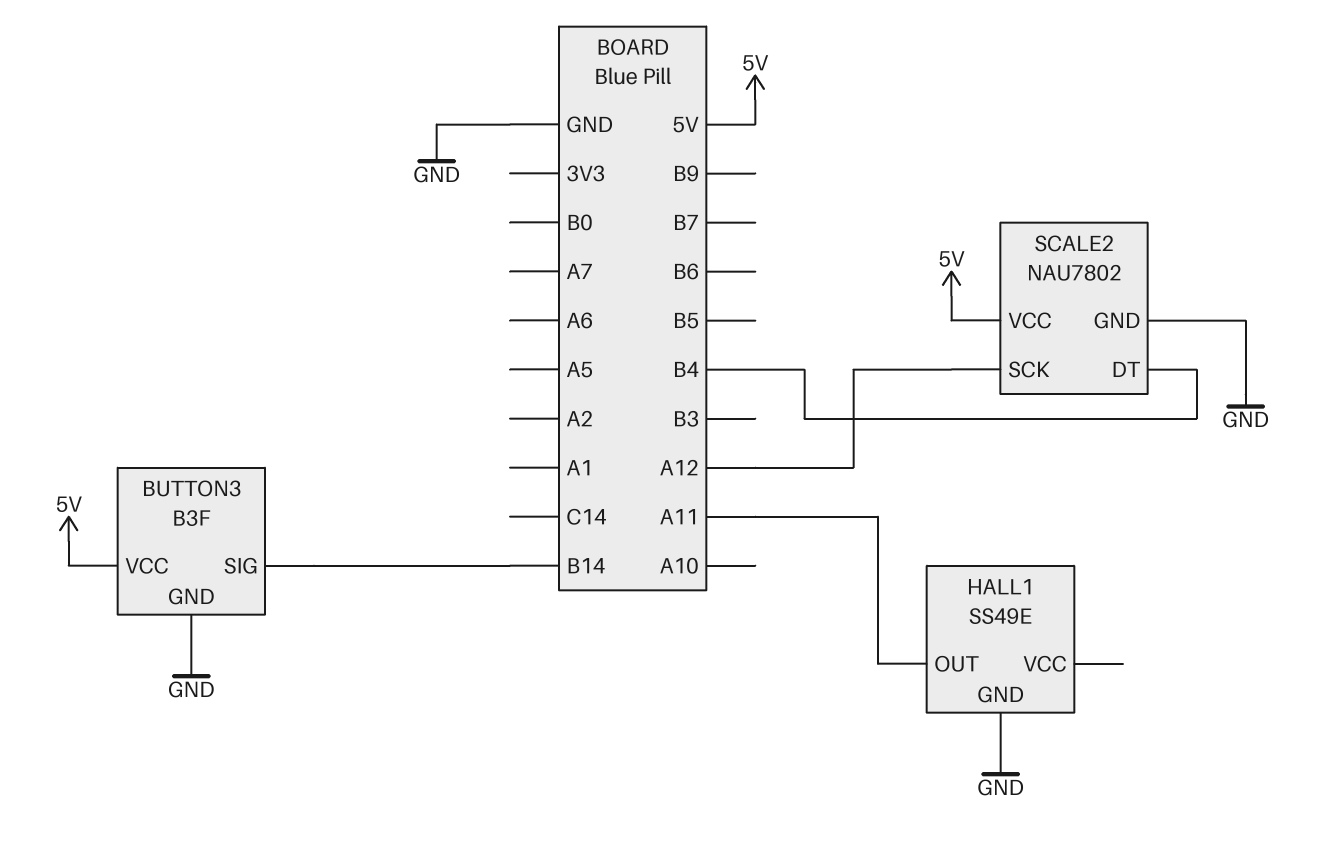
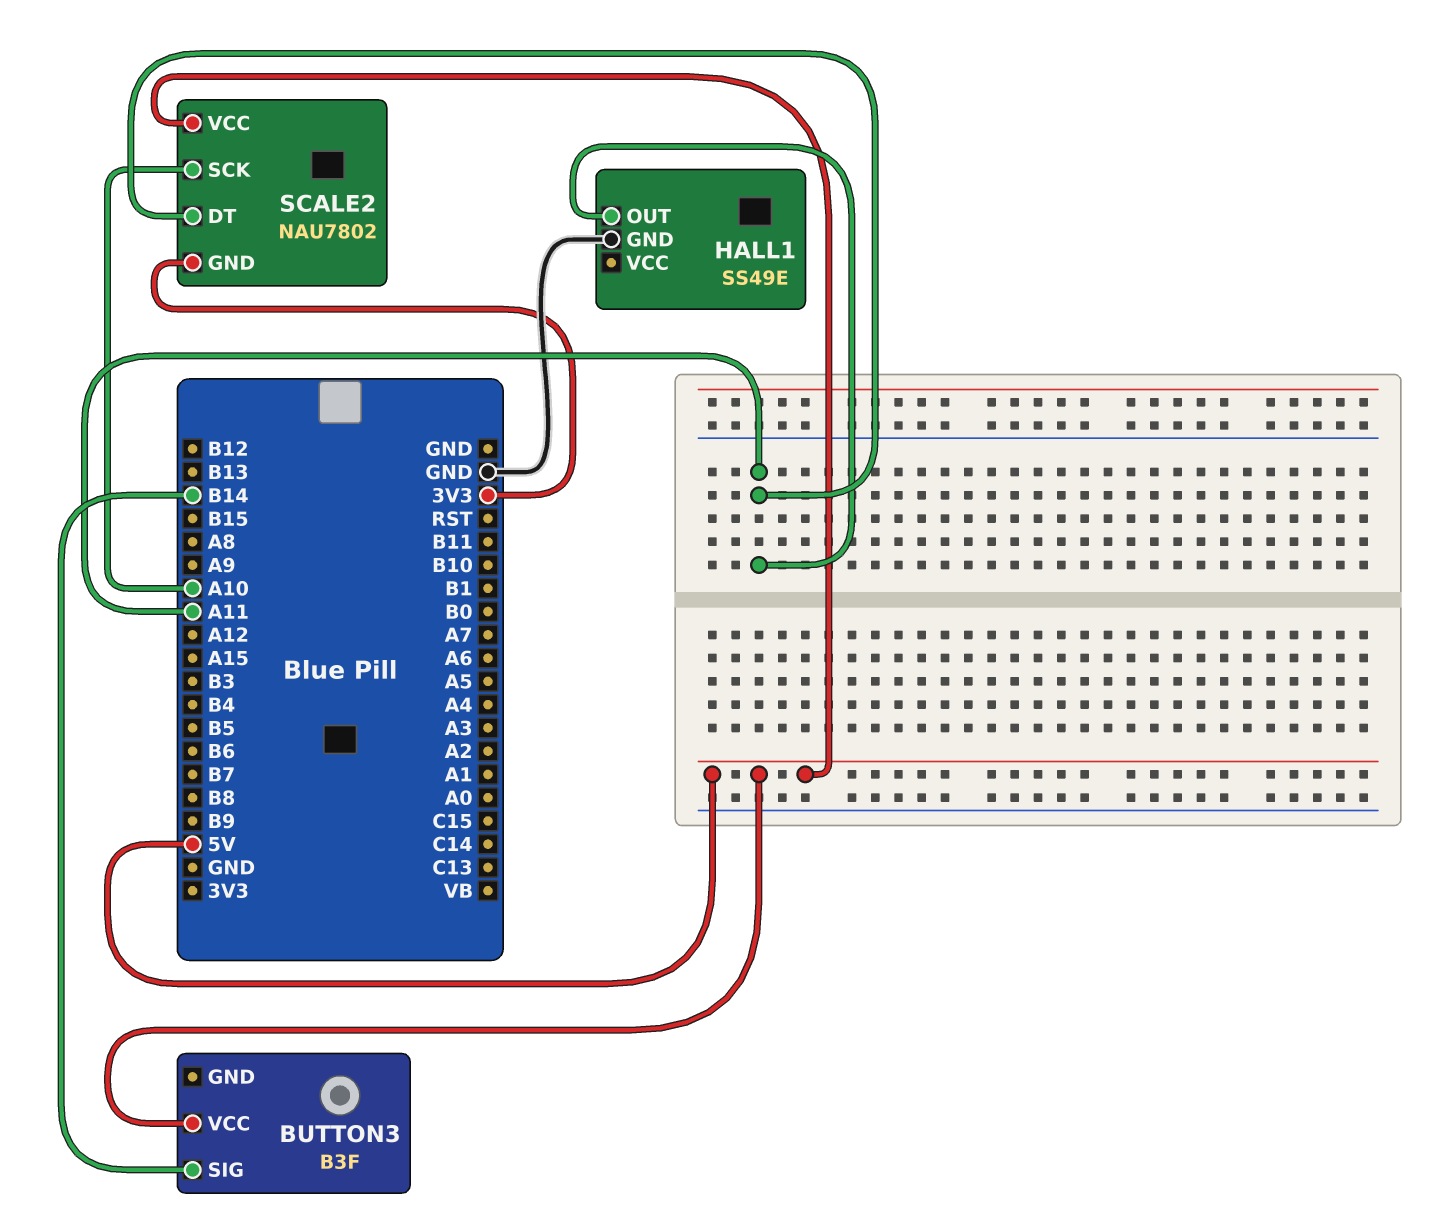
BUTTON3 pin GND: GND -> none
SCALE2 pin DT: B4 -> A11
SCALE2 pin GND: GND -> 3V3
SCALE2 pin SCK: A12 -> A10

